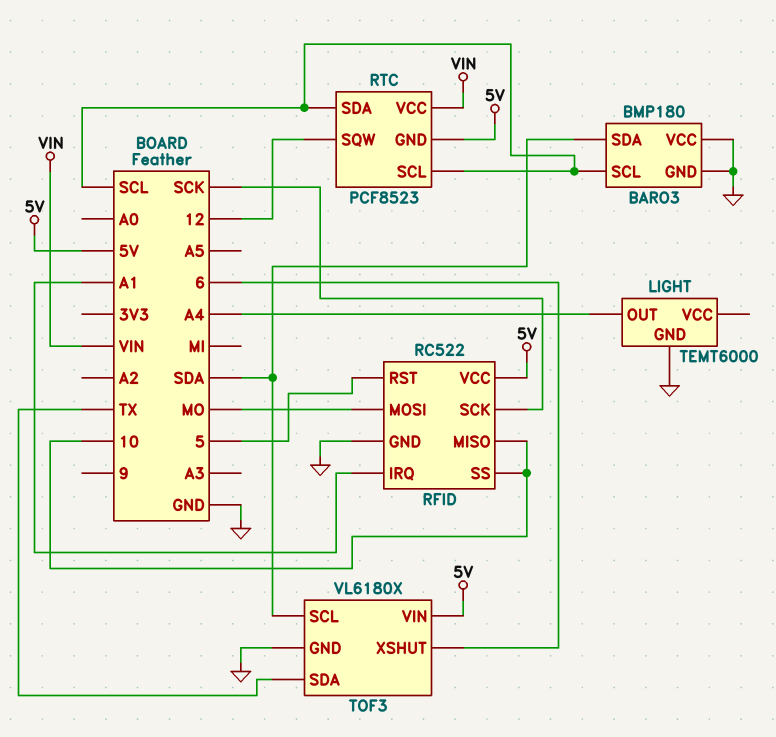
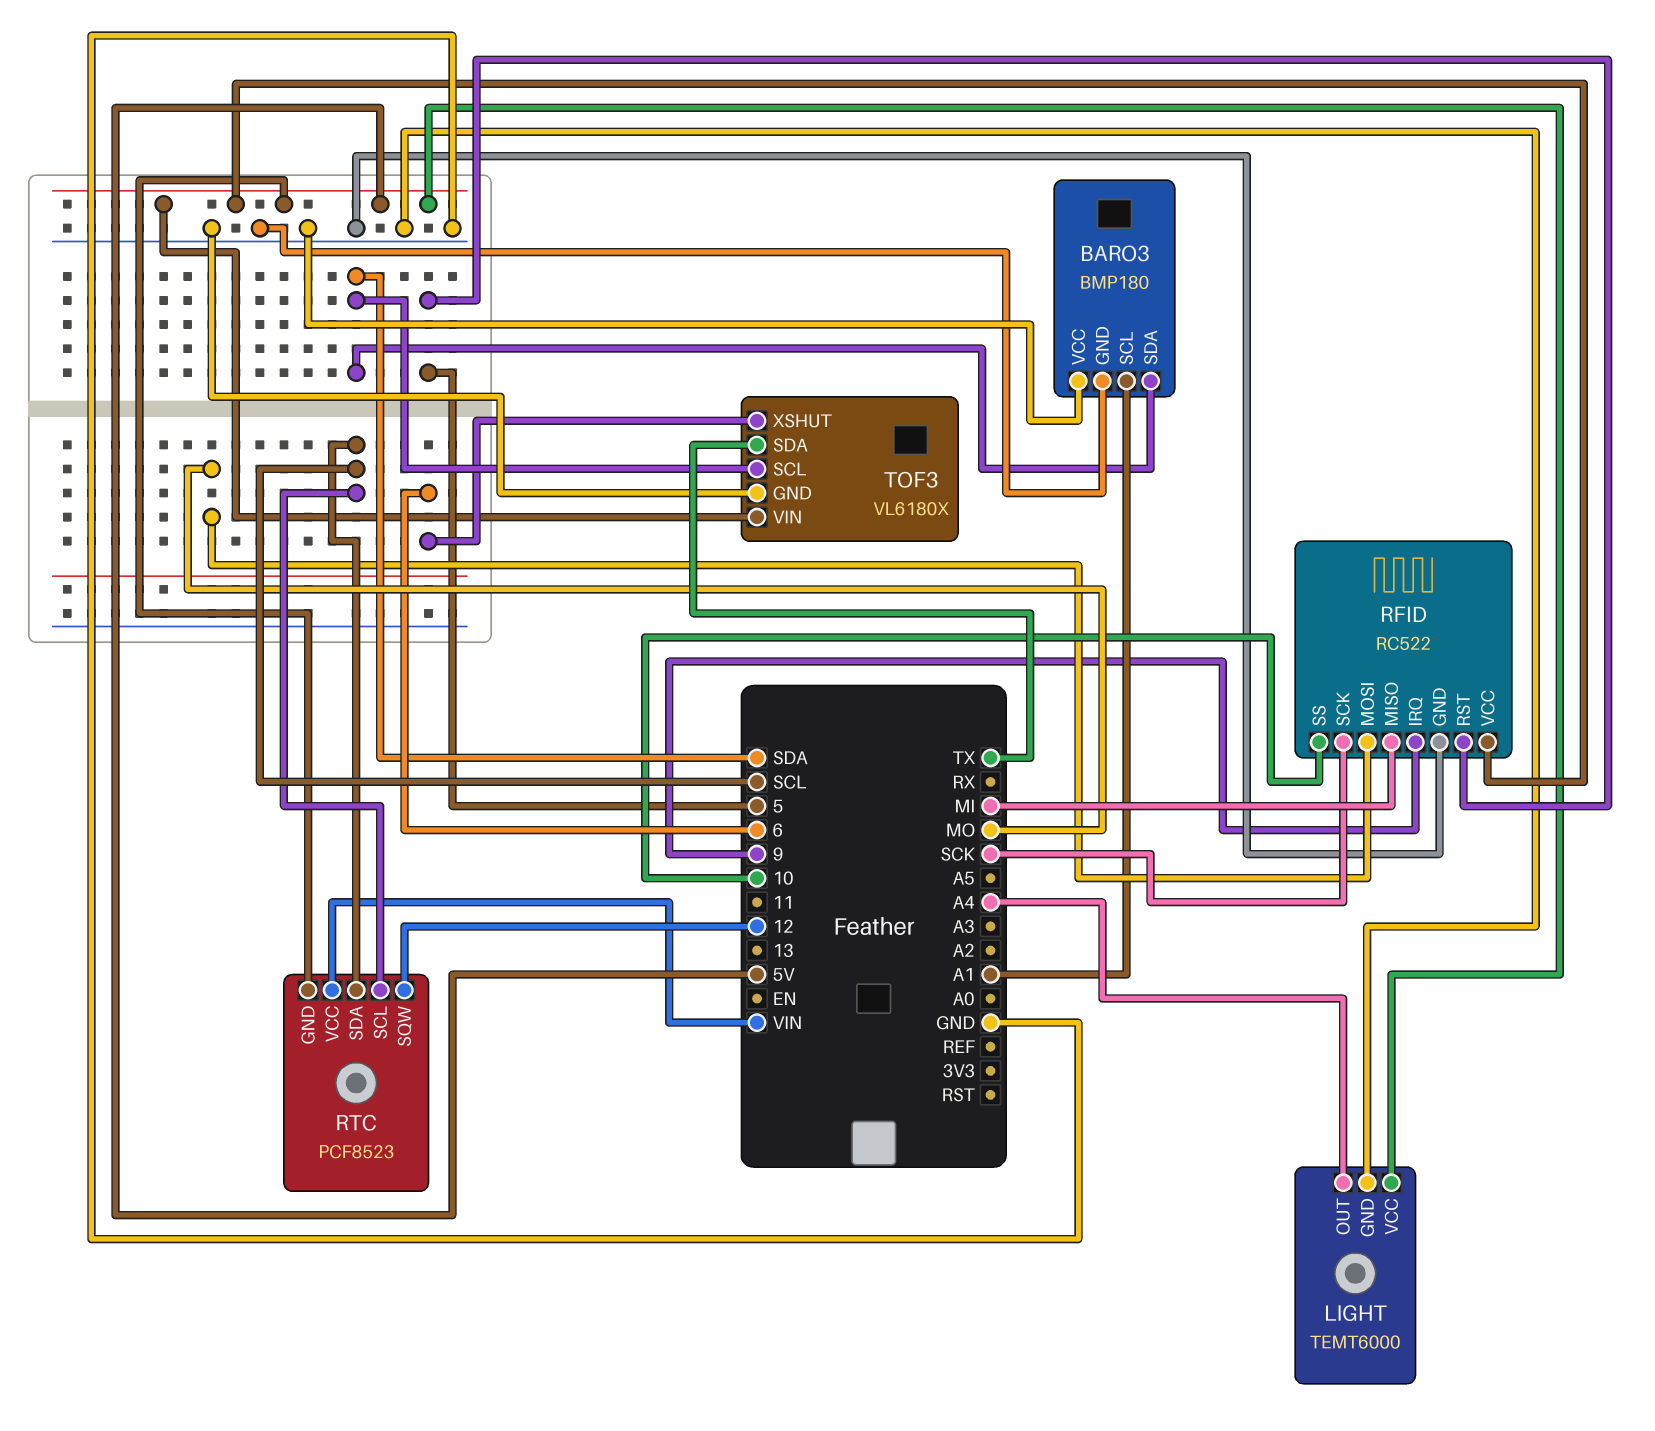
BARO3 pin SCL: SCL -> A1
LIGHT pin VCC: none -> 5V
RFID pin IRQ: A1 -> 9
RFID pin MISO: 10 -> MI

